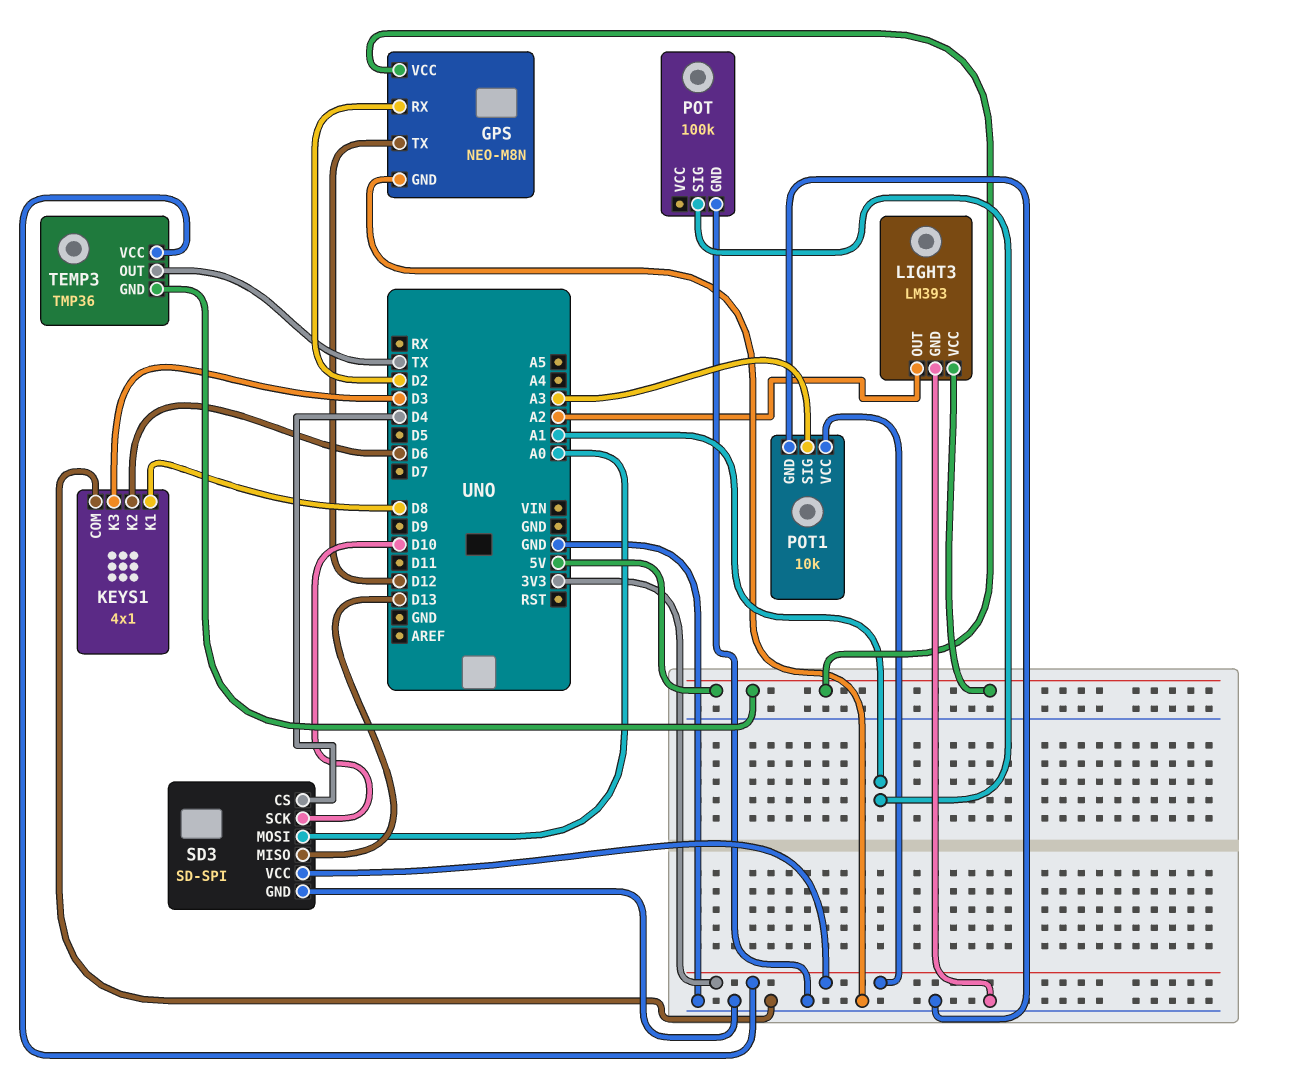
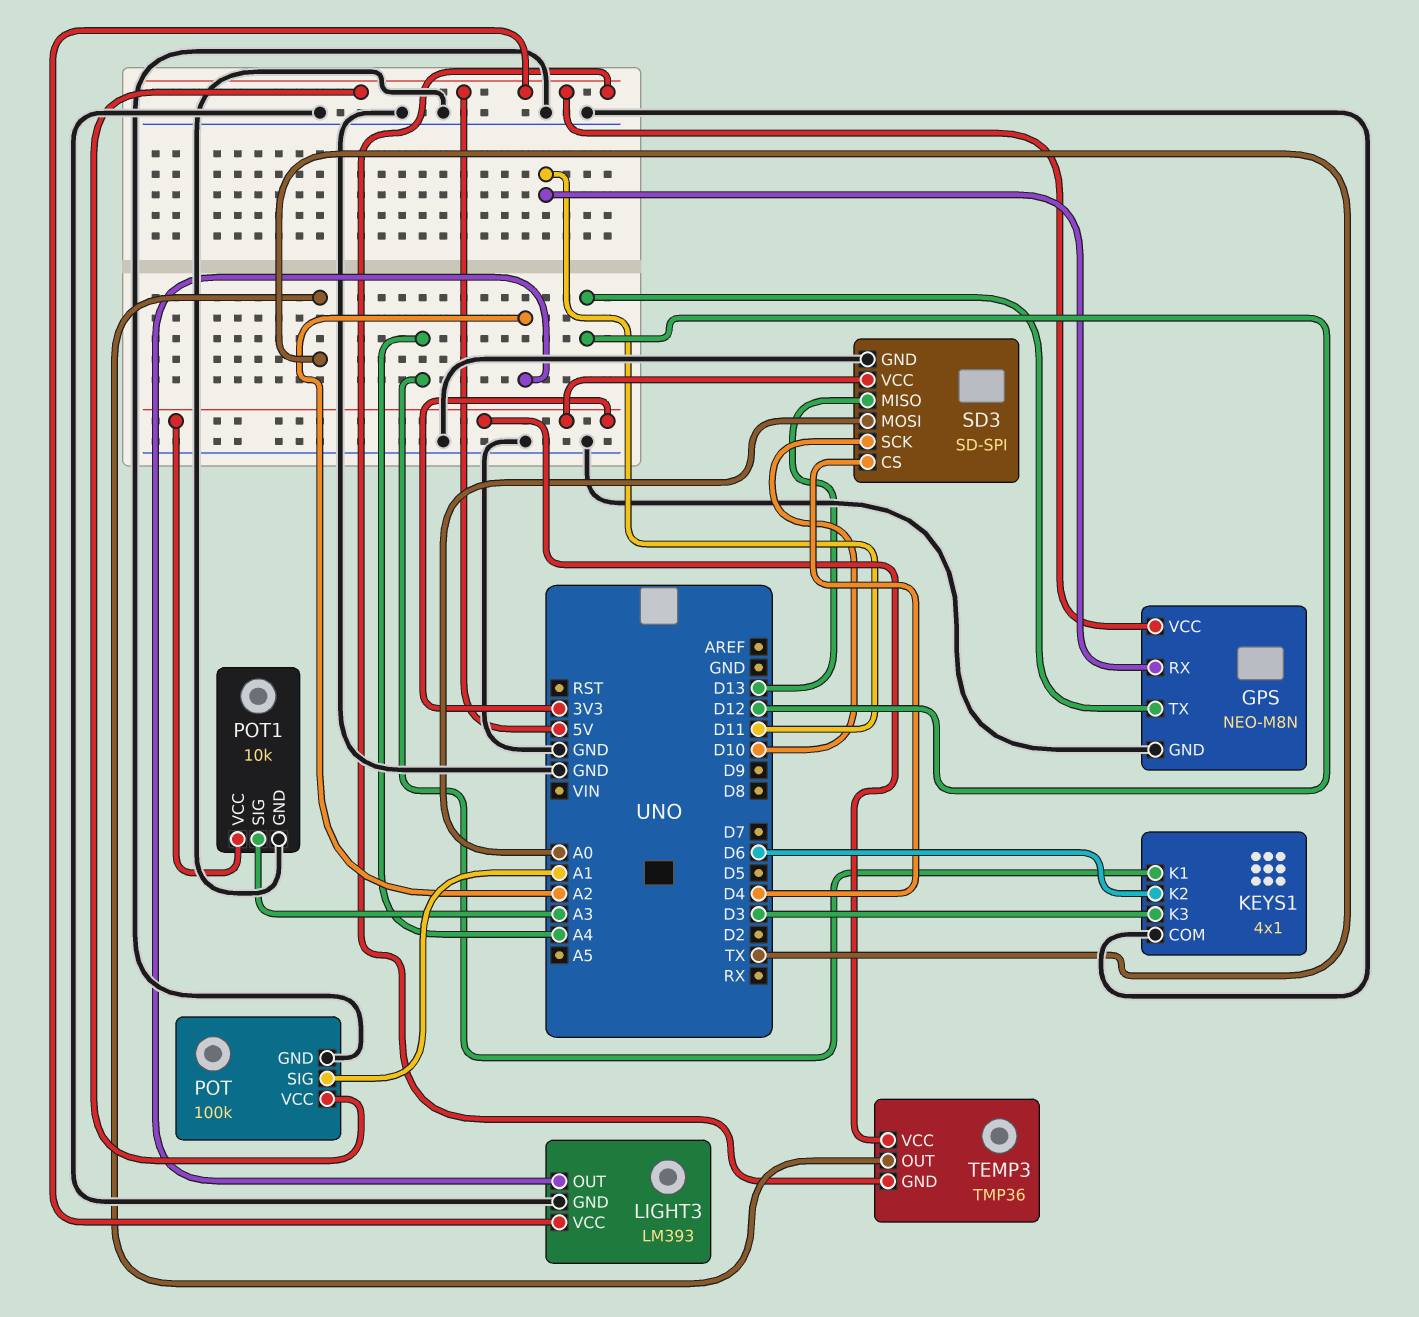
GPS pin RX: D2 -> D11
KEYS1 pin K1: D8 -> A4
POT pin VCC: none -> 5V

